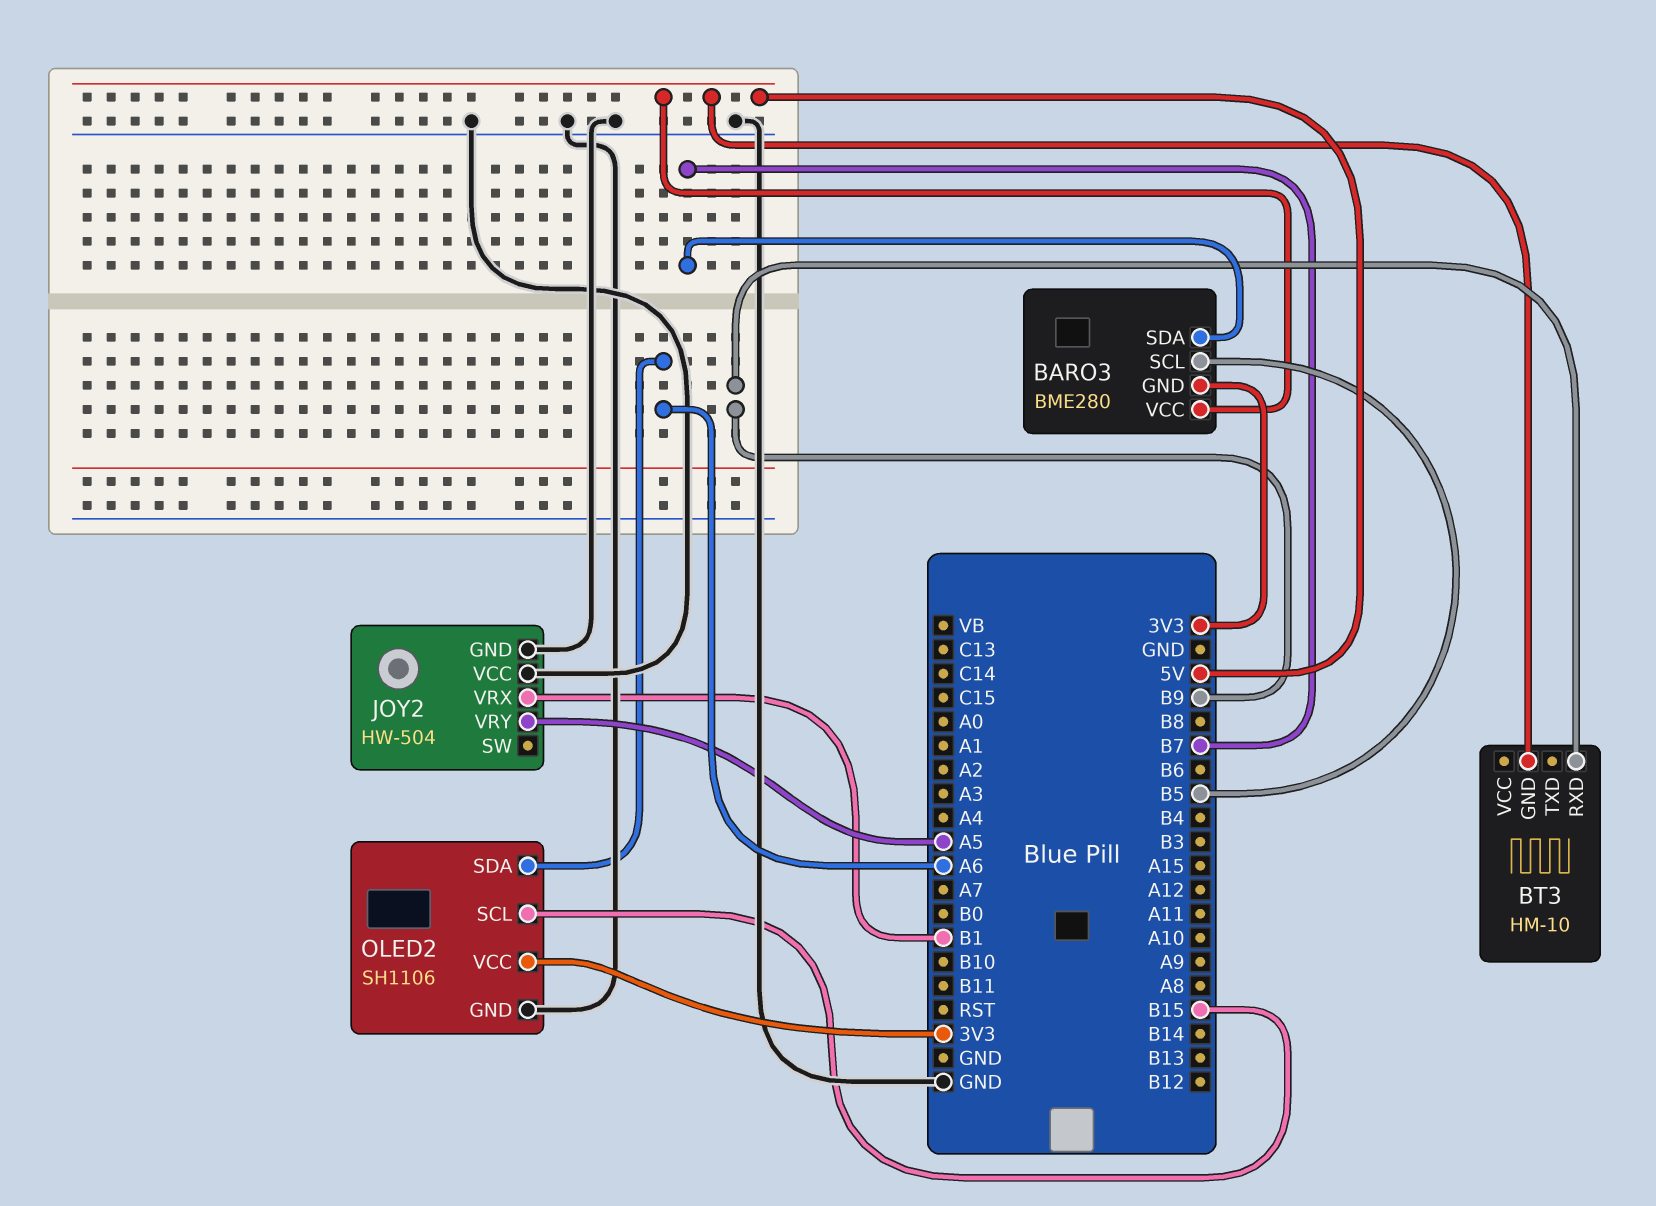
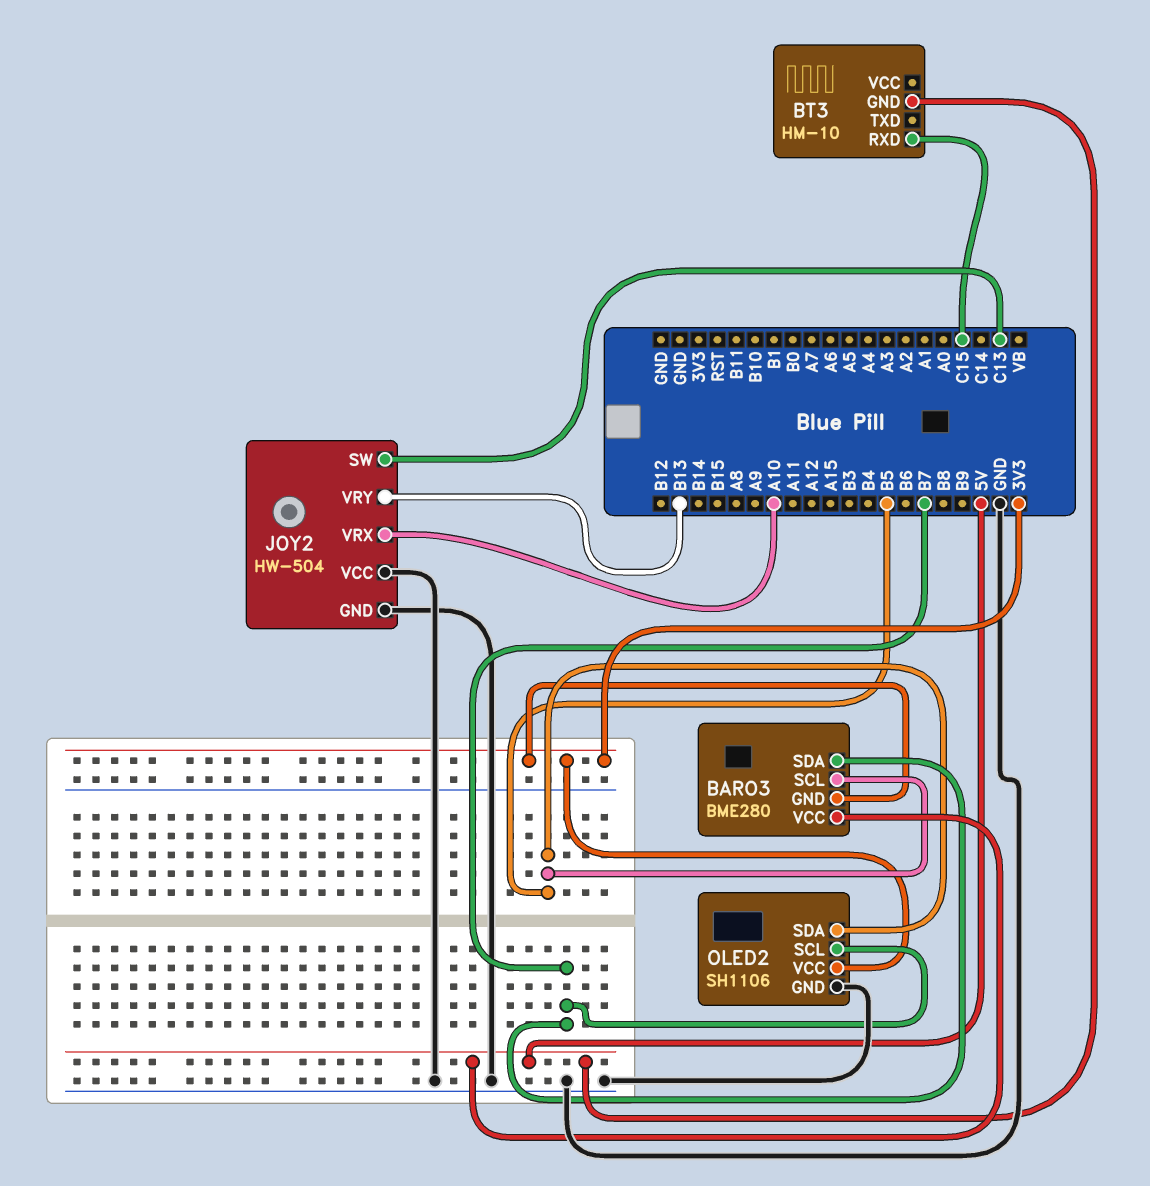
BT3 pin RXD: B9 -> C15
JOY2 pin SW: none -> C13
JOY2 pin VRX: B1 -> A10
JOY2 pin VRY: A5 -> B13
OLED2 pin SCL: B15 -> B7
OLED2 pin SDA: A6 -> B5

